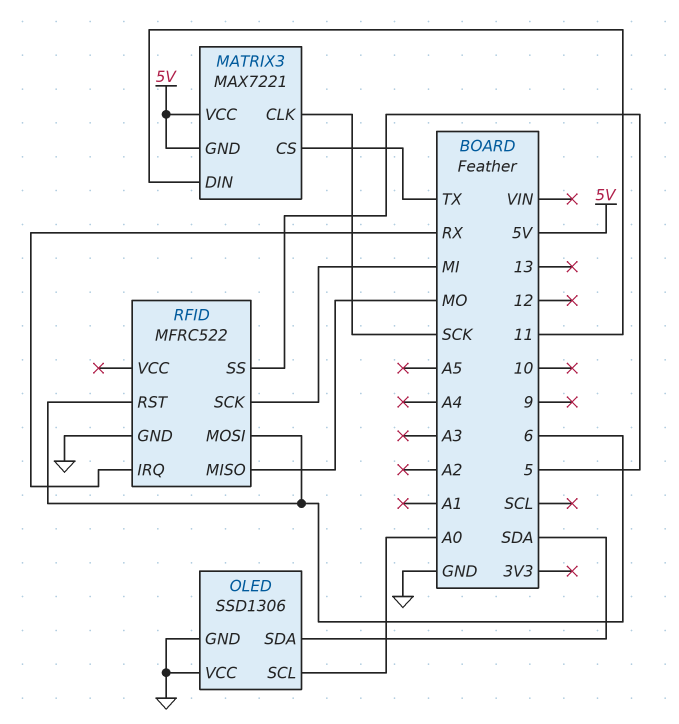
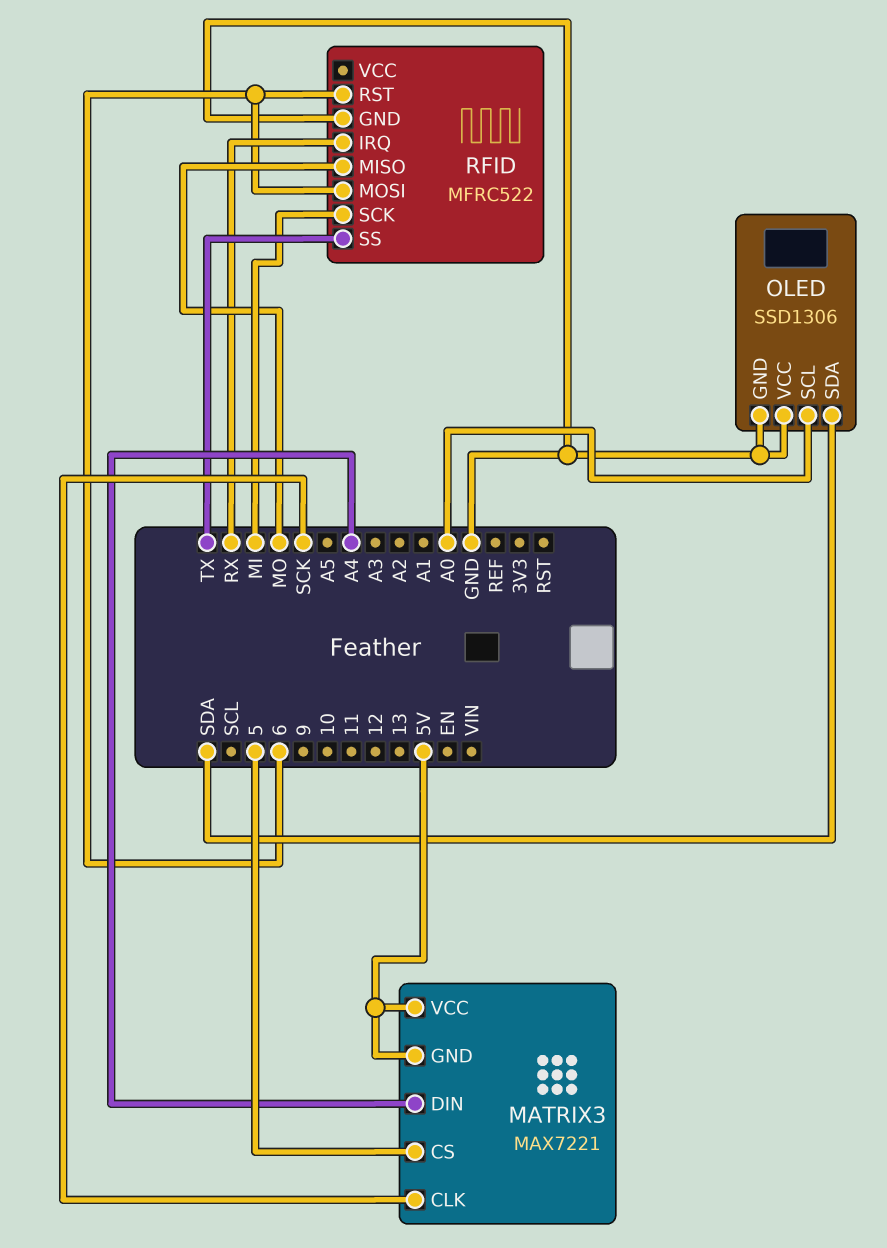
MATRIX3 pin CS: TX -> 5
MATRIX3 pin DIN: 11 -> A4
RFID pin SS: 5 -> TX

